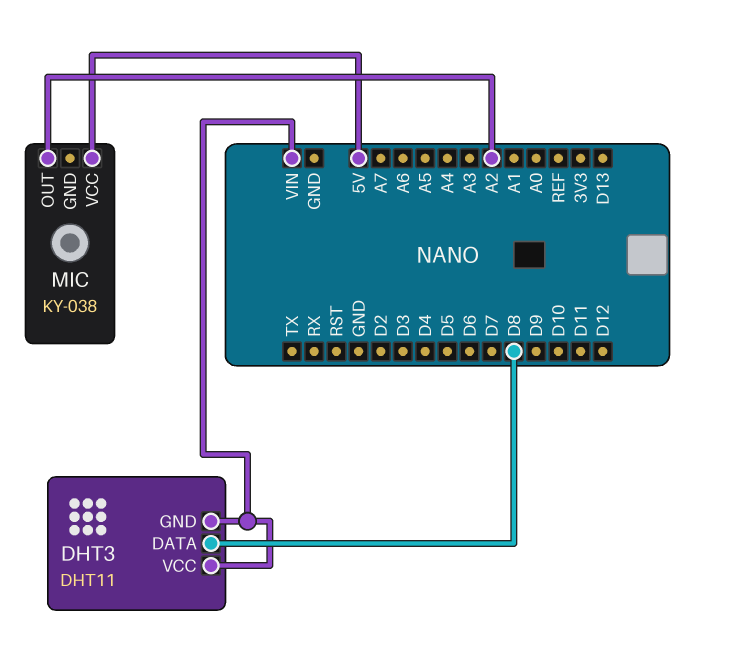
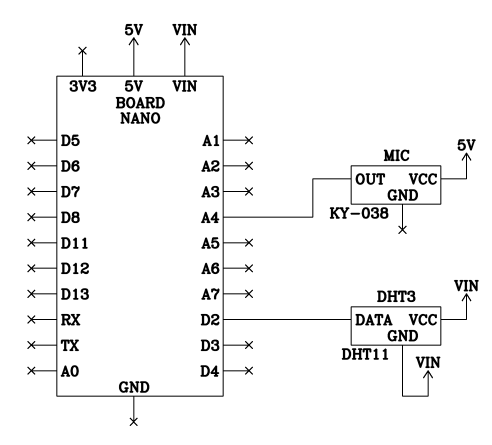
DHT3 pin DATA: D8 -> D2
MIC pin OUT: A2 -> A4

